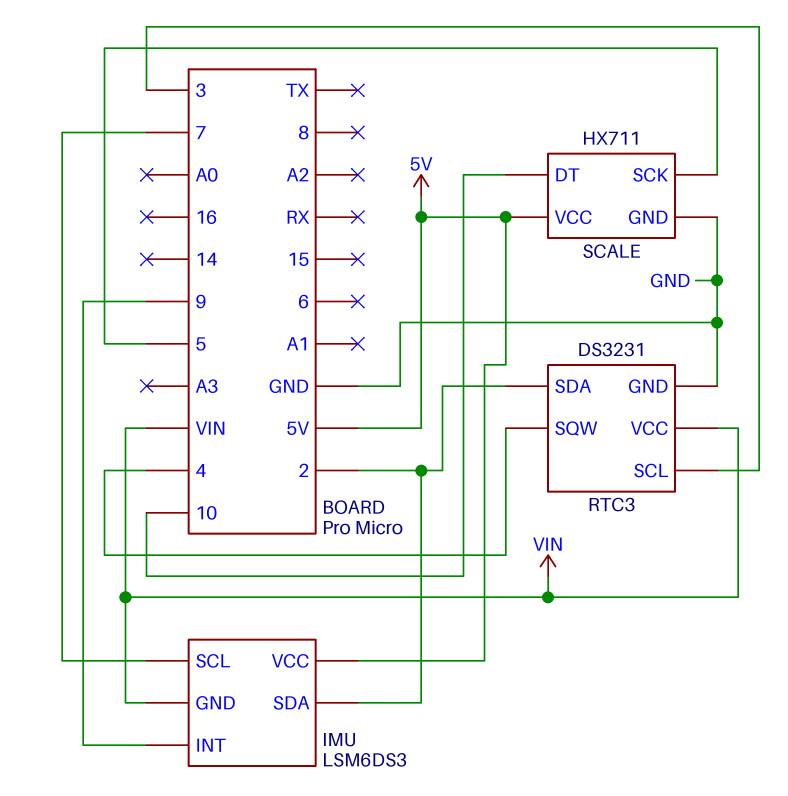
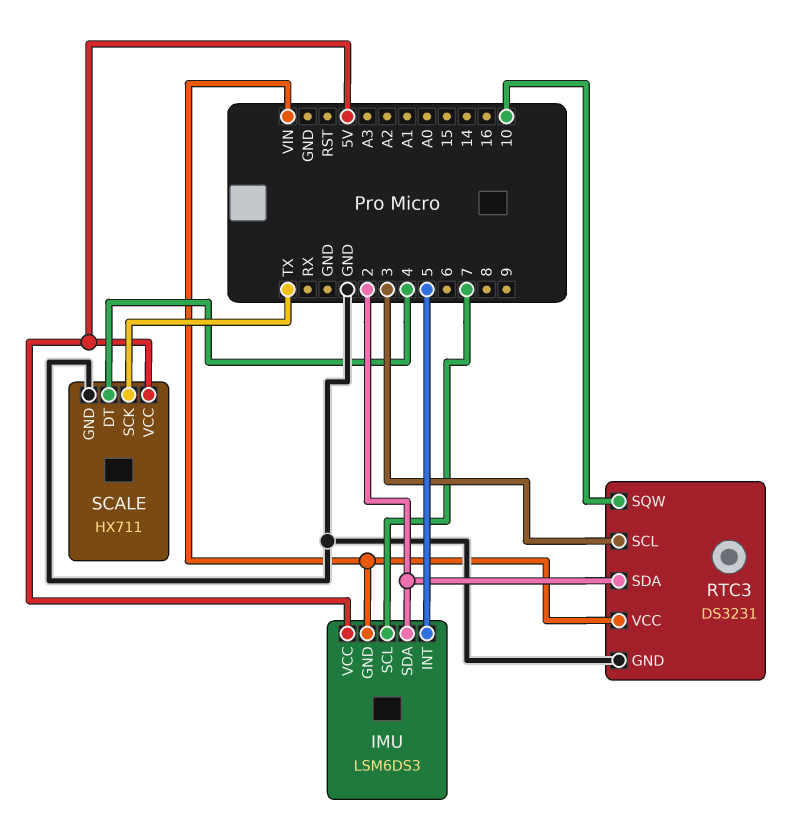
IMU pin INT: 9 -> 5
RTC3 pin SQW: 4 -> 10
SCALE pin DT: 10 -> 4
SCALE pin SCK: 5 -> TX

